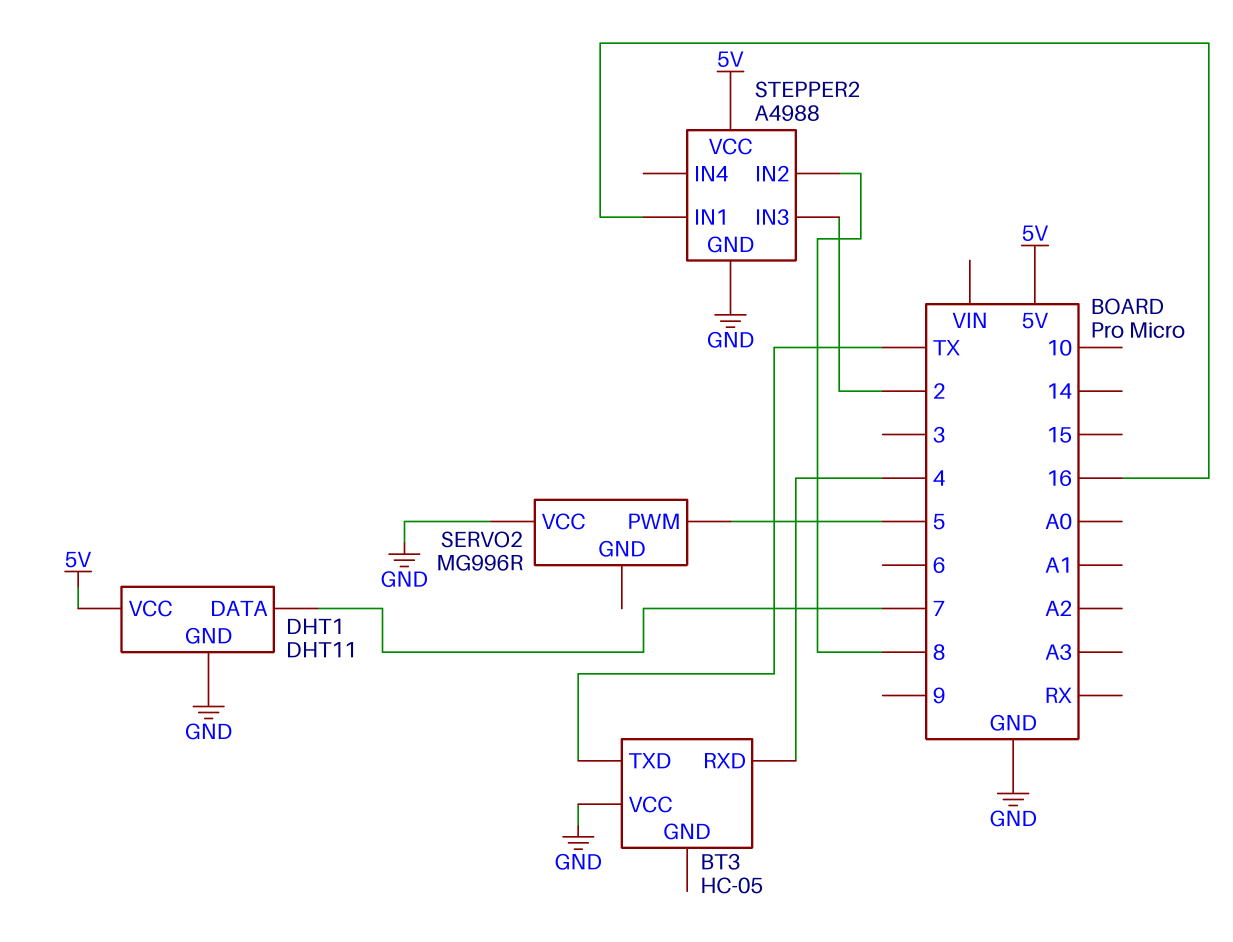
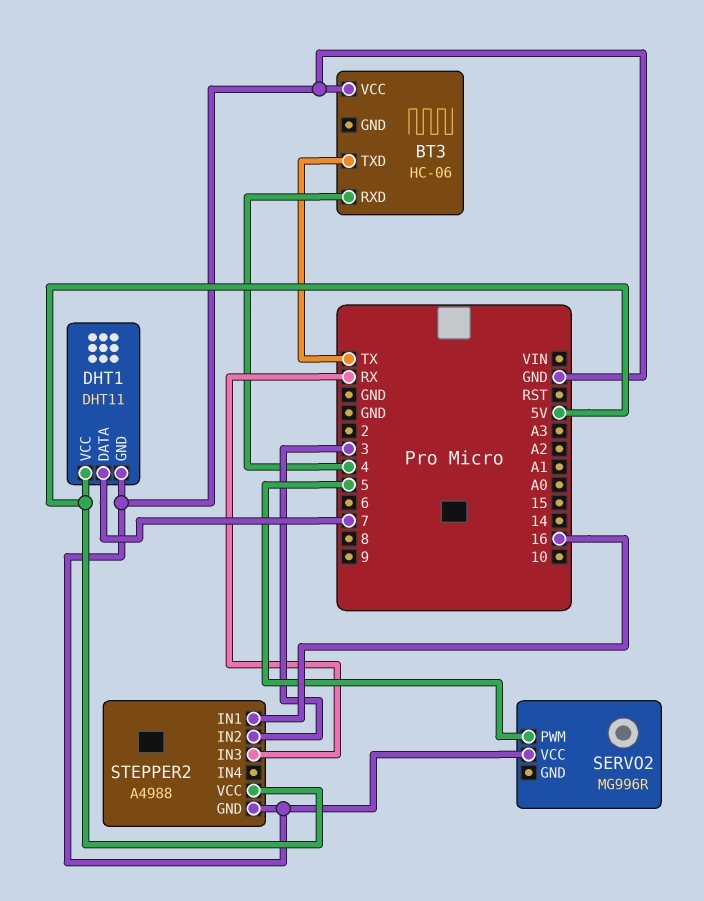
BT3: HC-05 -> HC-06
STEPPER2 pin IN2: 8 -> 3
STEPPER2 pin IN3: 2 -> RX

